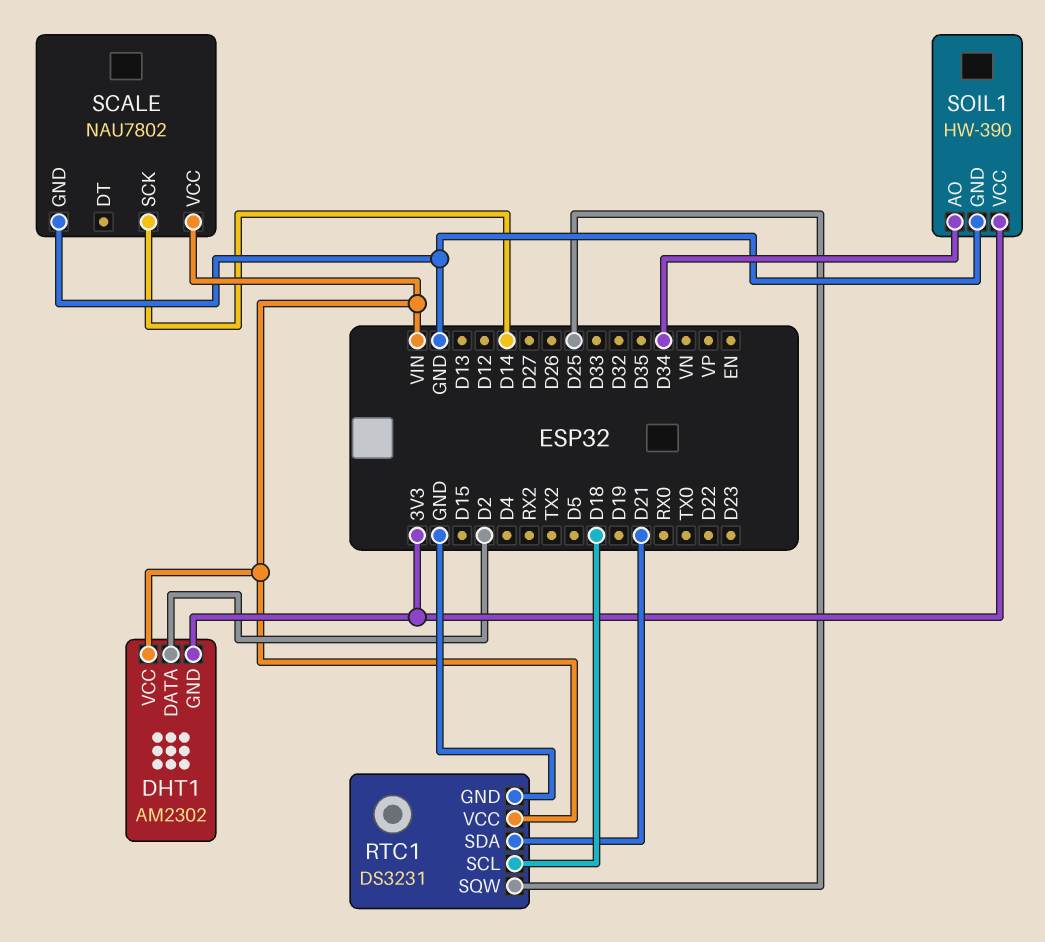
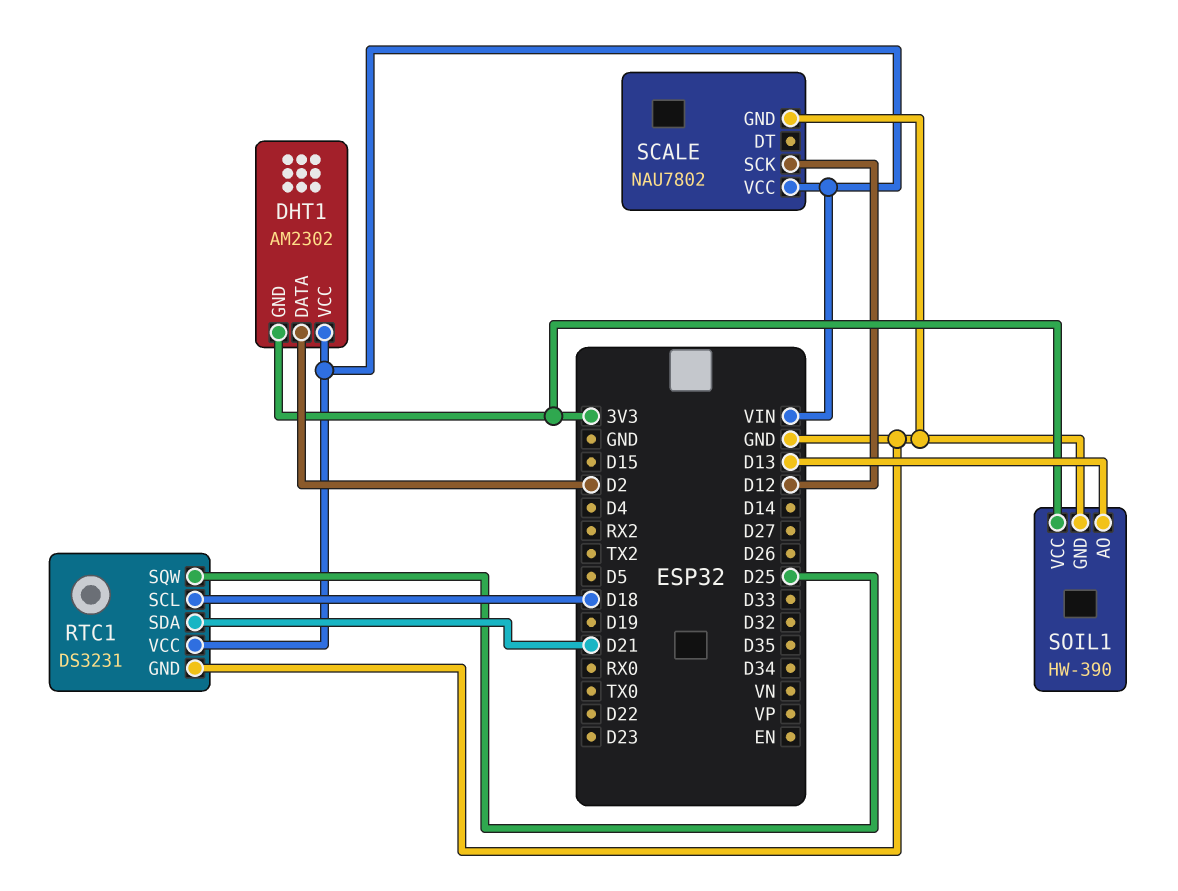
SCALE pin SCK: D14 -> D12
SOIL1 pin AO: D34 -> D13

